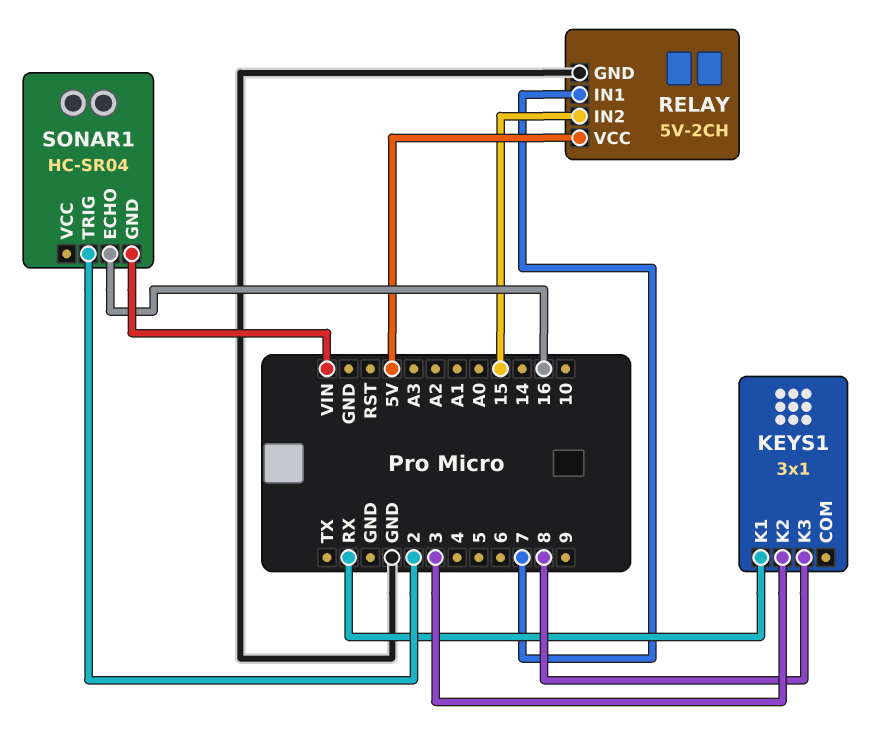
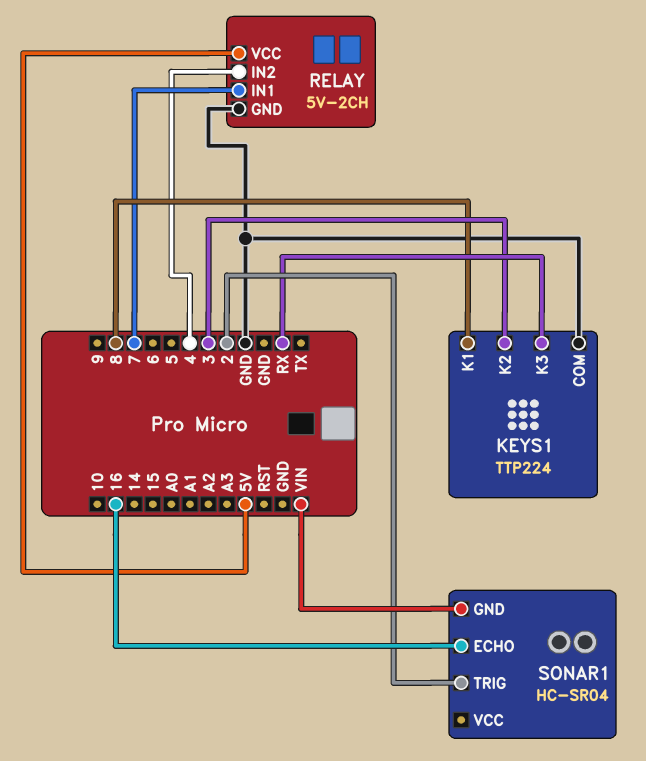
KEYS1: 3x1 -> TTP224
KEYS1 pin COM: none -> GND
KEYS1 pin K1: RX -> 8
KEYS1 pin K3: 8 -> RX
RELAY pin IN2: 15 -> 4

